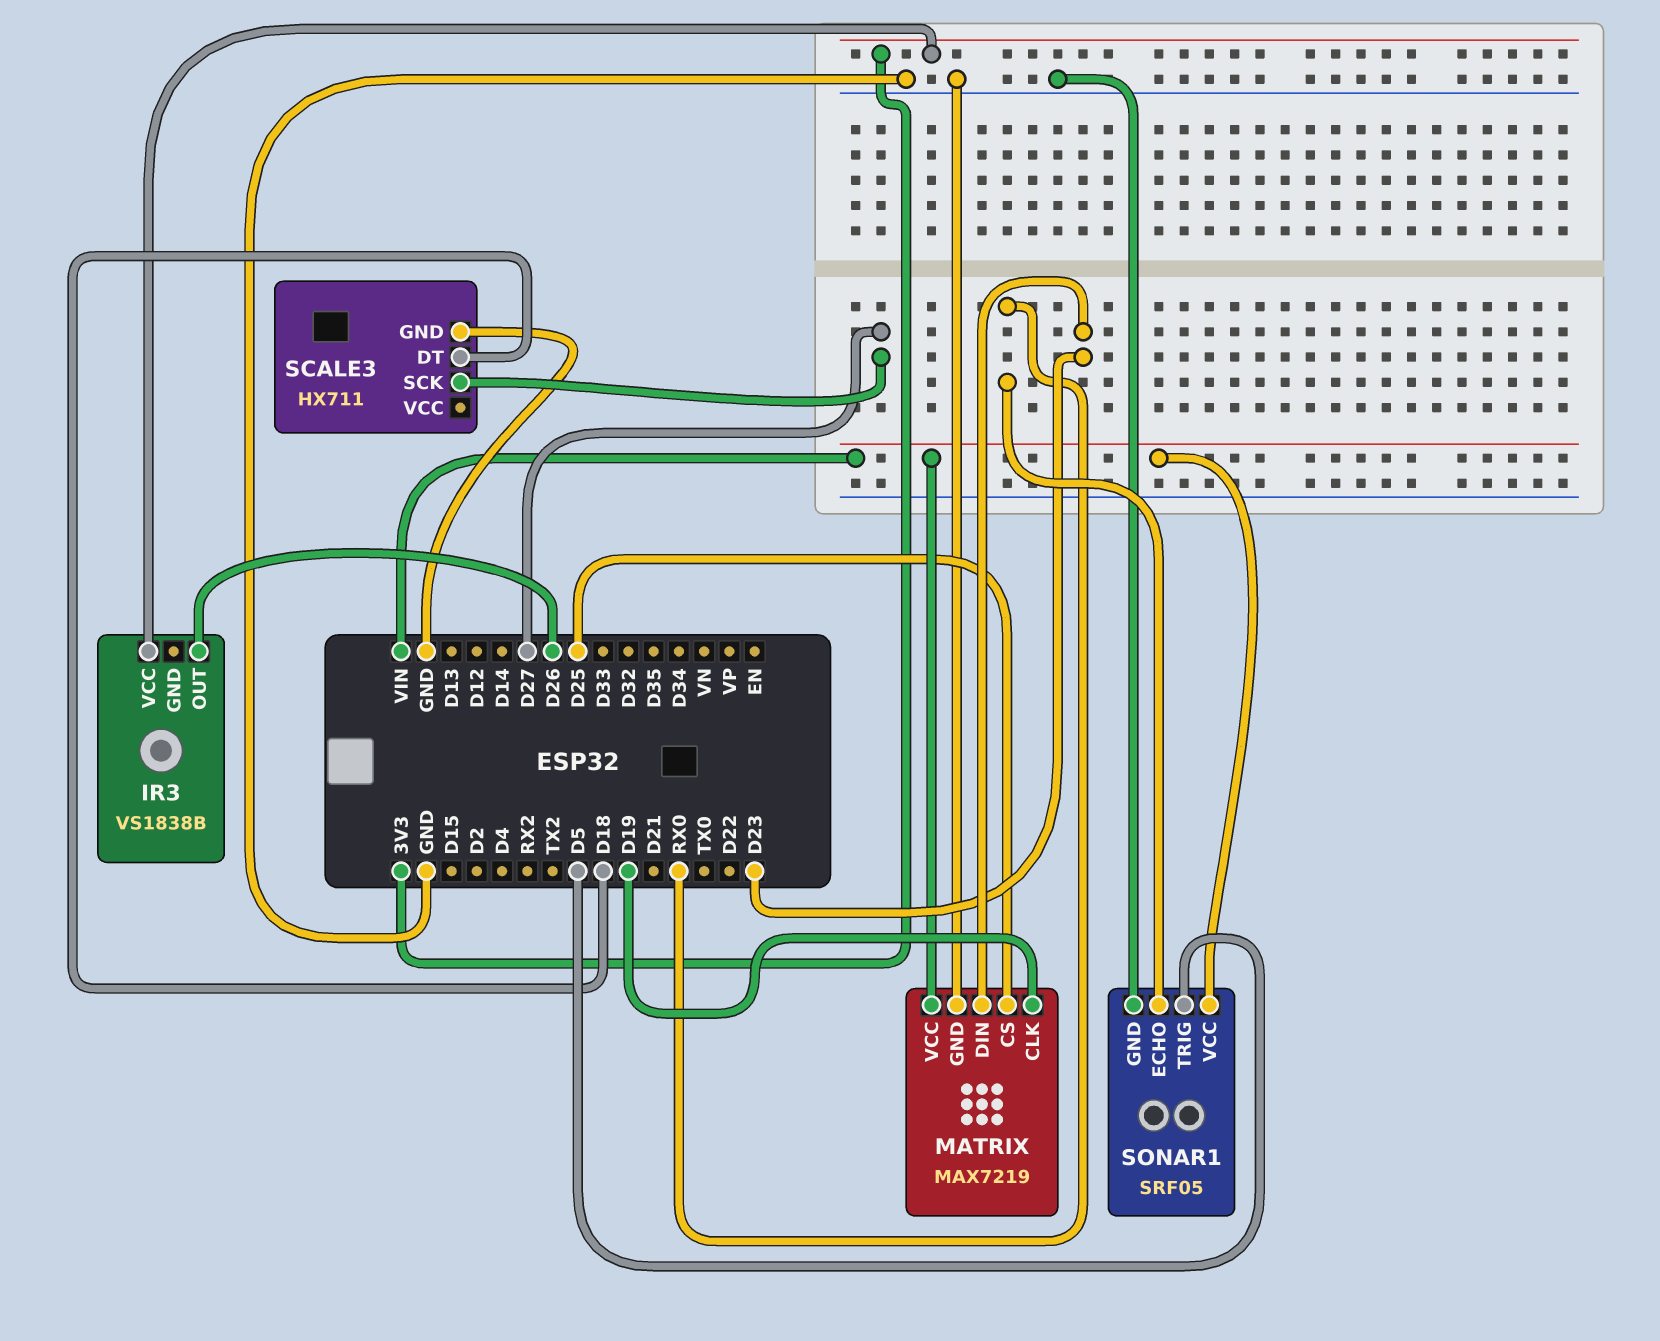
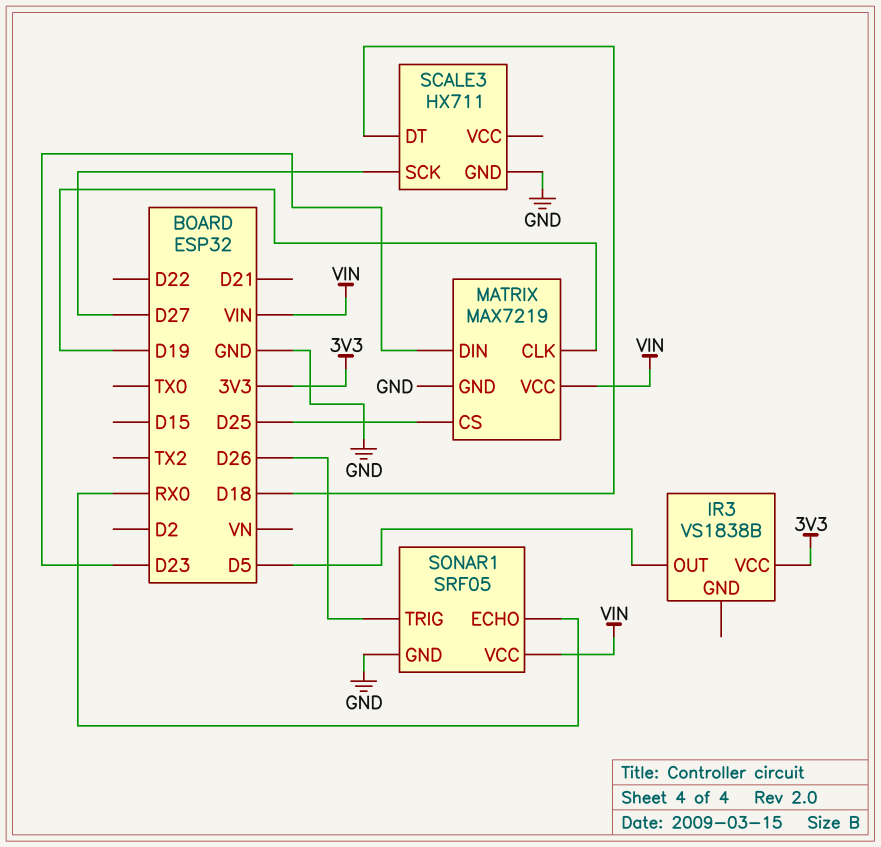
IR3 pin OUT: D26 -> D5
SONAR1 pin TRIG: D5 -> D26

